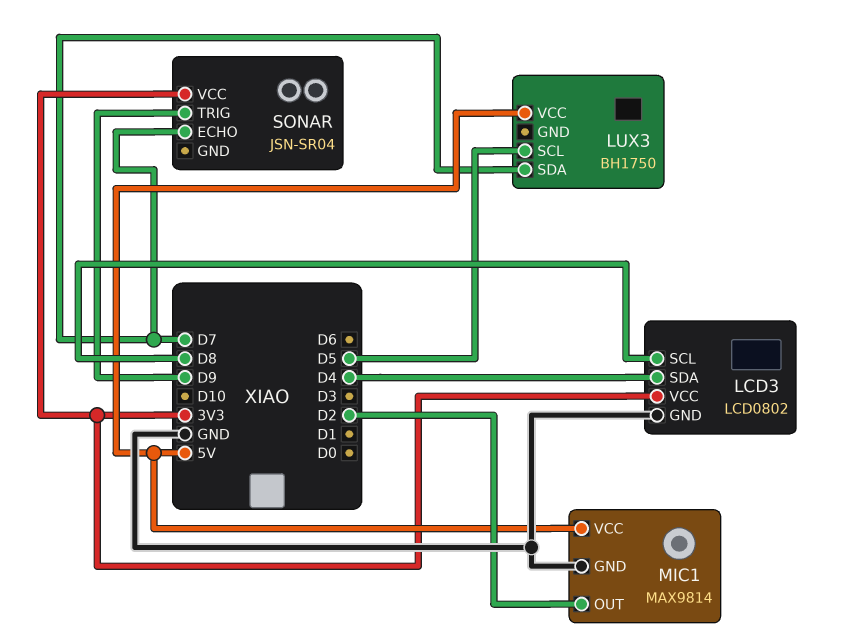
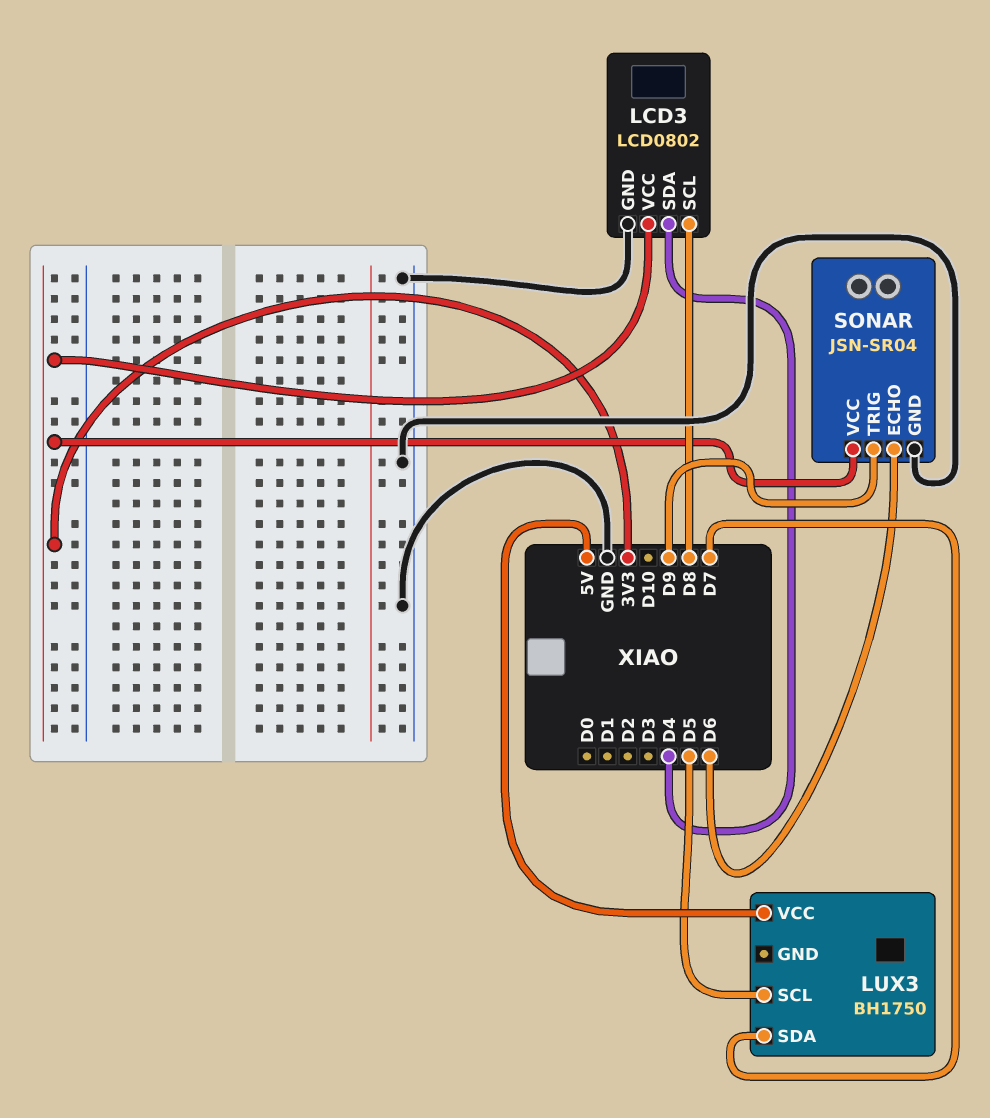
MIC1: MAX9814 -> none
MIC1 pin GND: GND -> none
MIC1 pin OUT: D2 -> none
MIC1 pin VCC: 5V -> none
SONAR pin ECHO: D7 -> D6
SONAR pin GND: none -> GND

